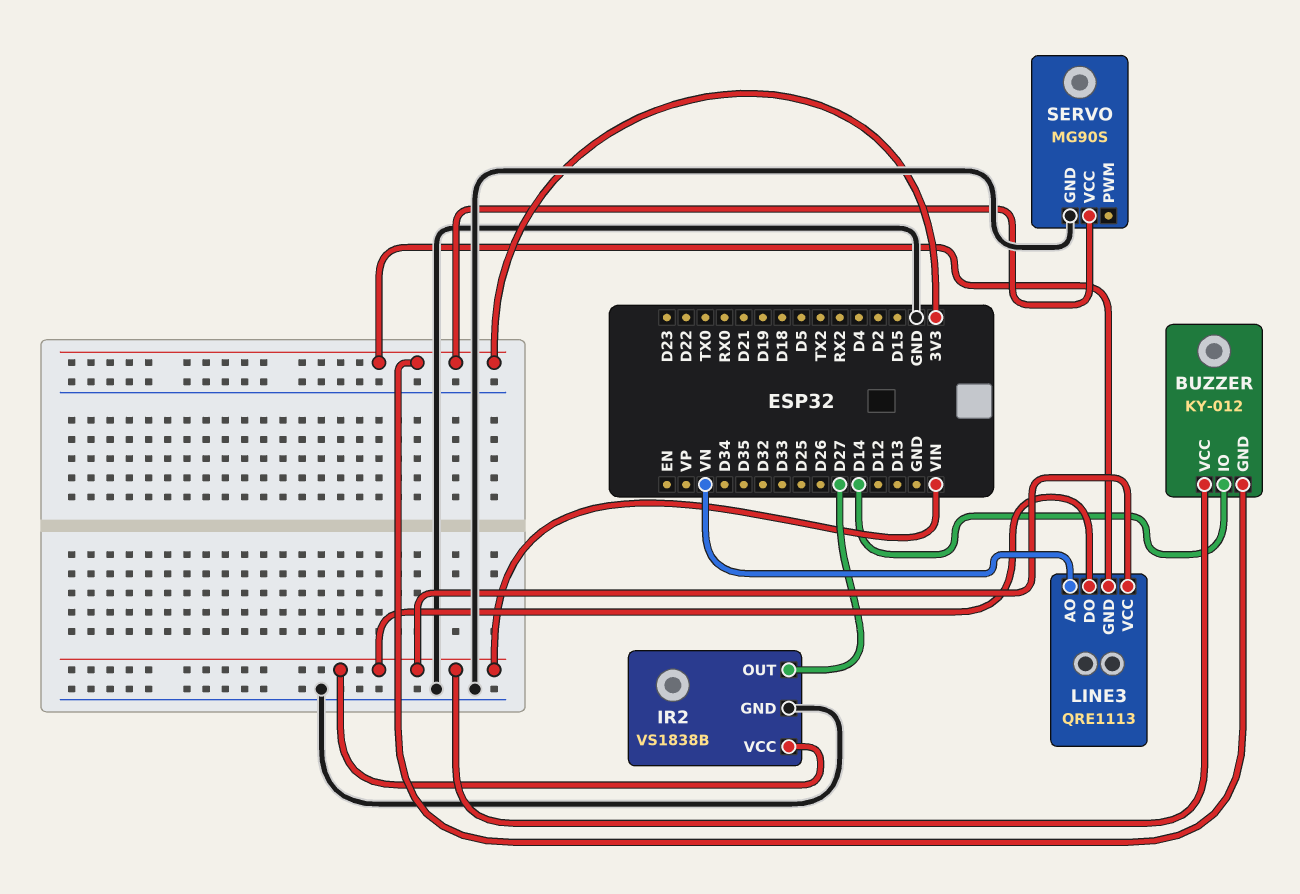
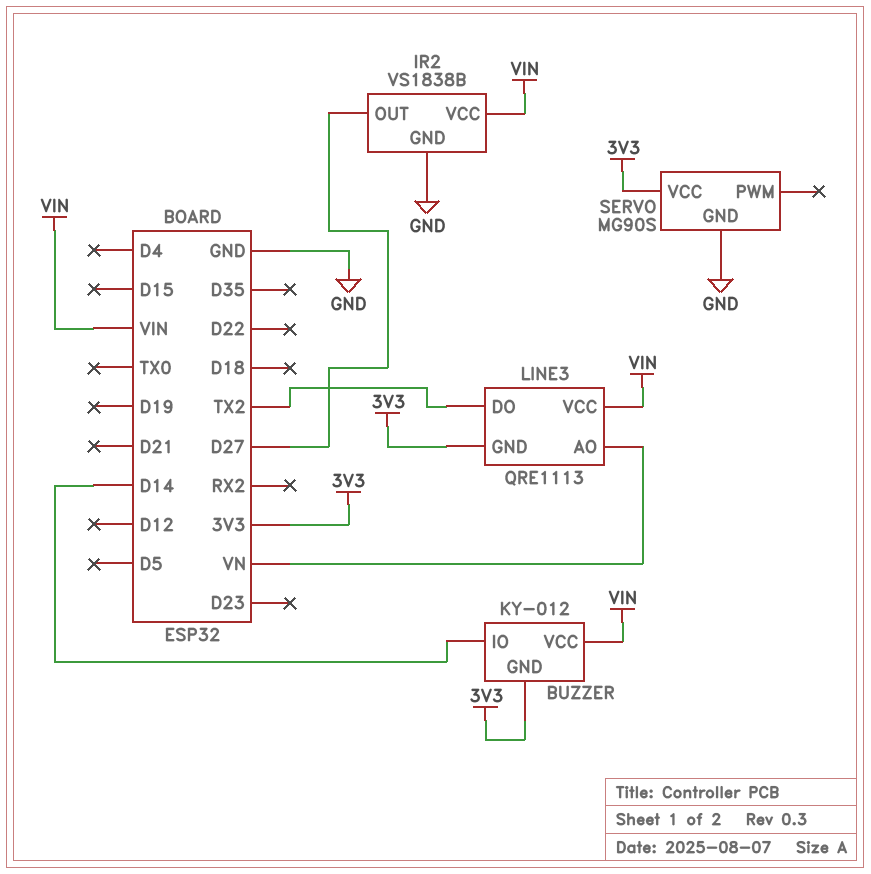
LINE3 pin DO: VIN -> TX2

